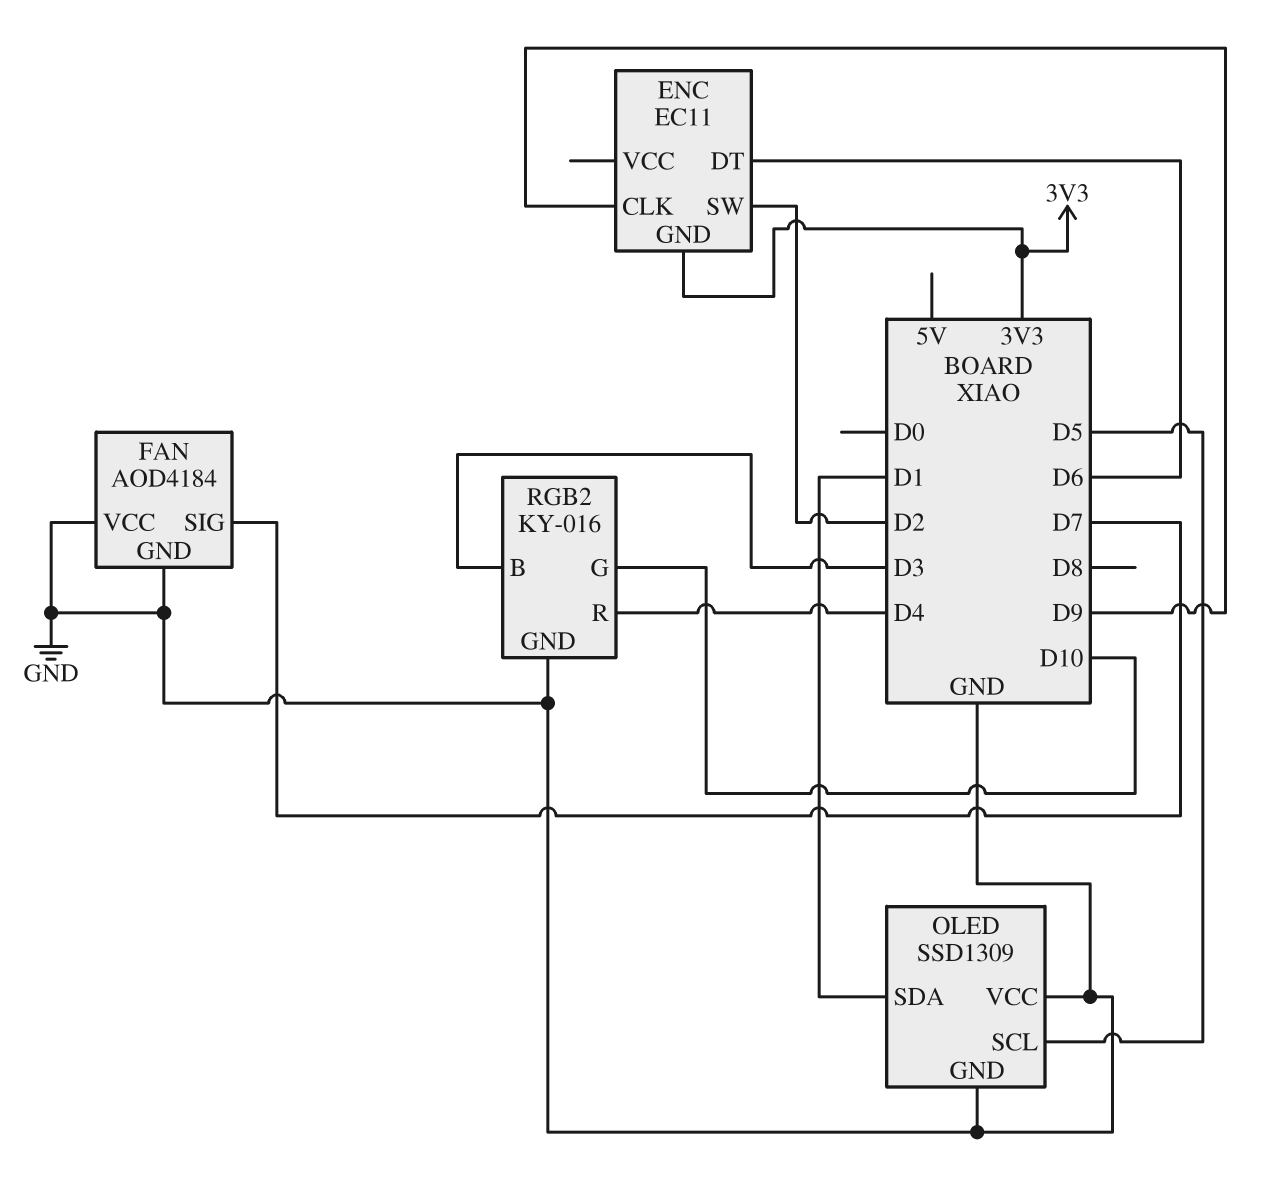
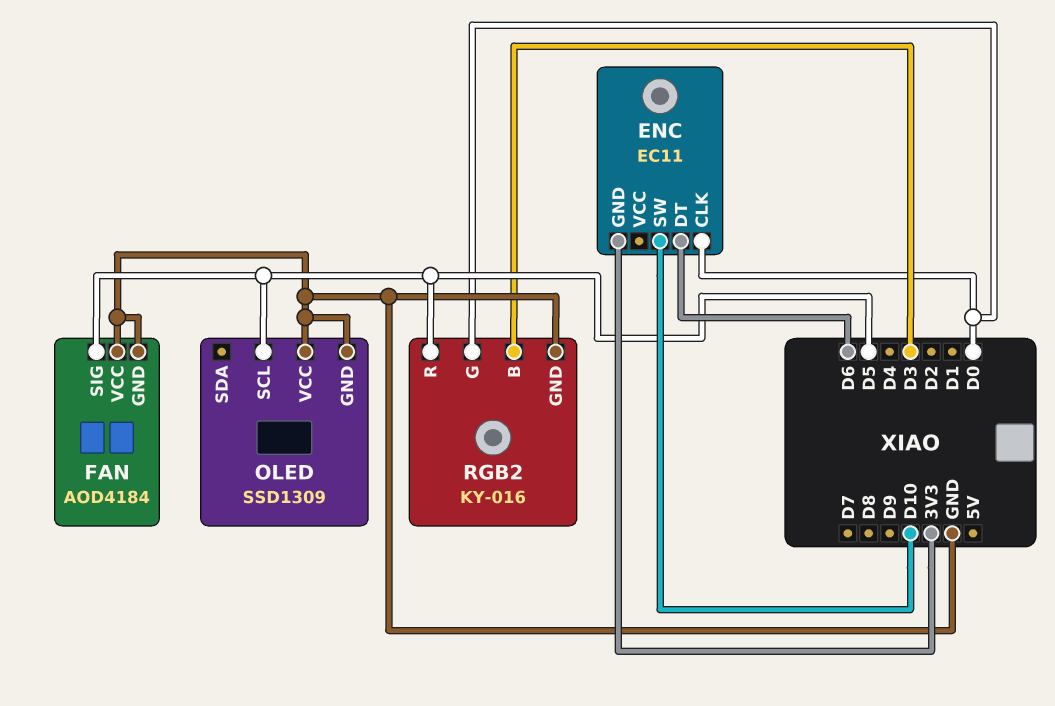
ENC pin CLK: D9 -> D0
ENC pin SW: D2 -> D10
FAN pin SIG: D7 -> D5
OLED pin SDA: D1 -> none
RGB2 pin G: D10 -> D0
RGB2 pin R: D4 -> D5

